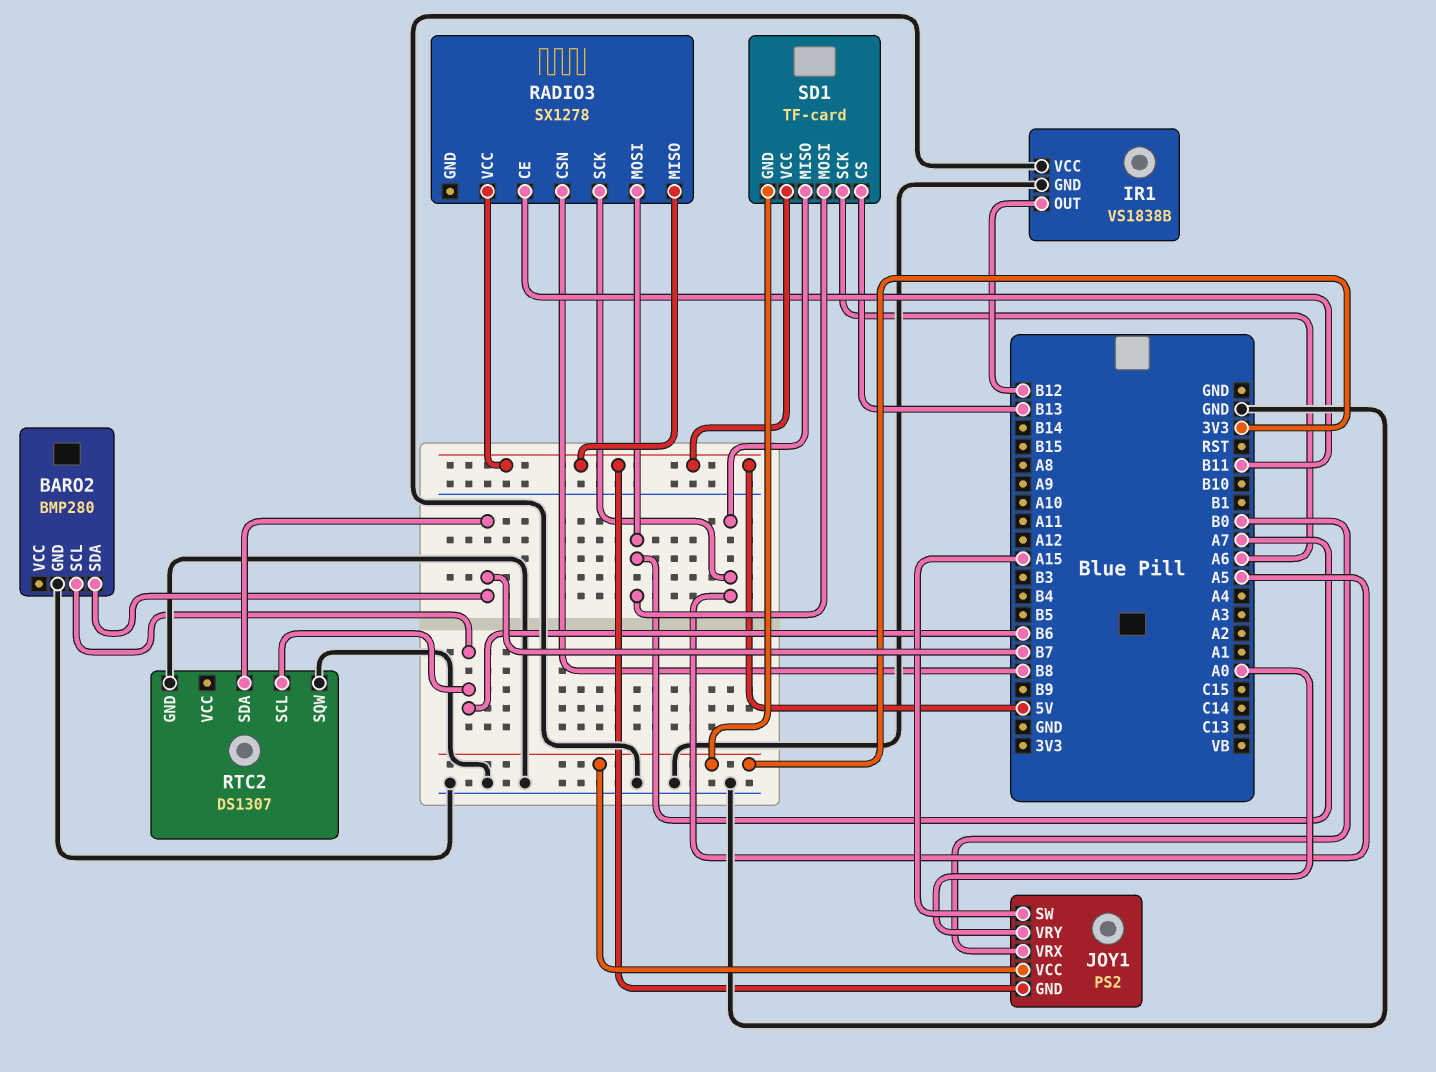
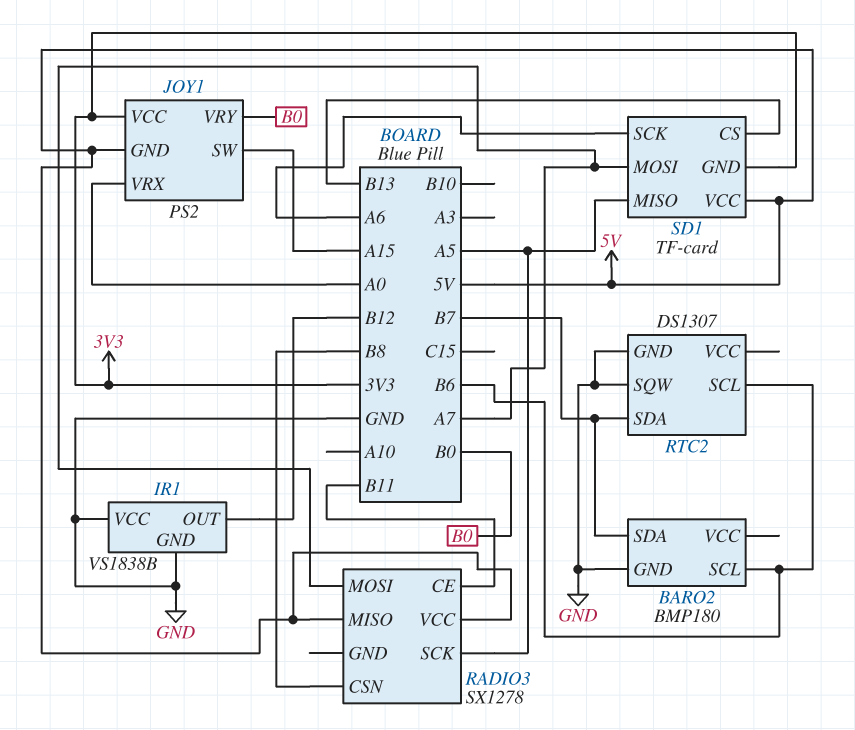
BARO2: BMP280 -> BMP180
JOY1 pin VRX: B0 -> A0
JOY1 pin VRY: A0 -> B0

